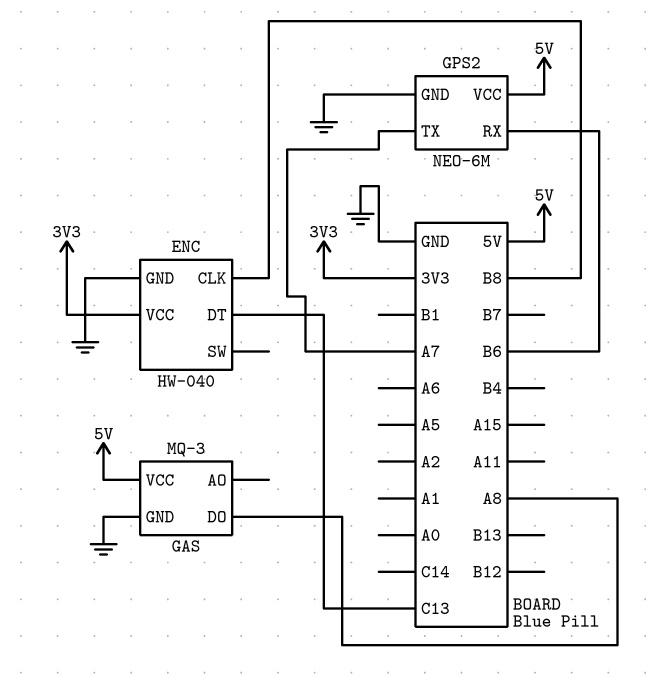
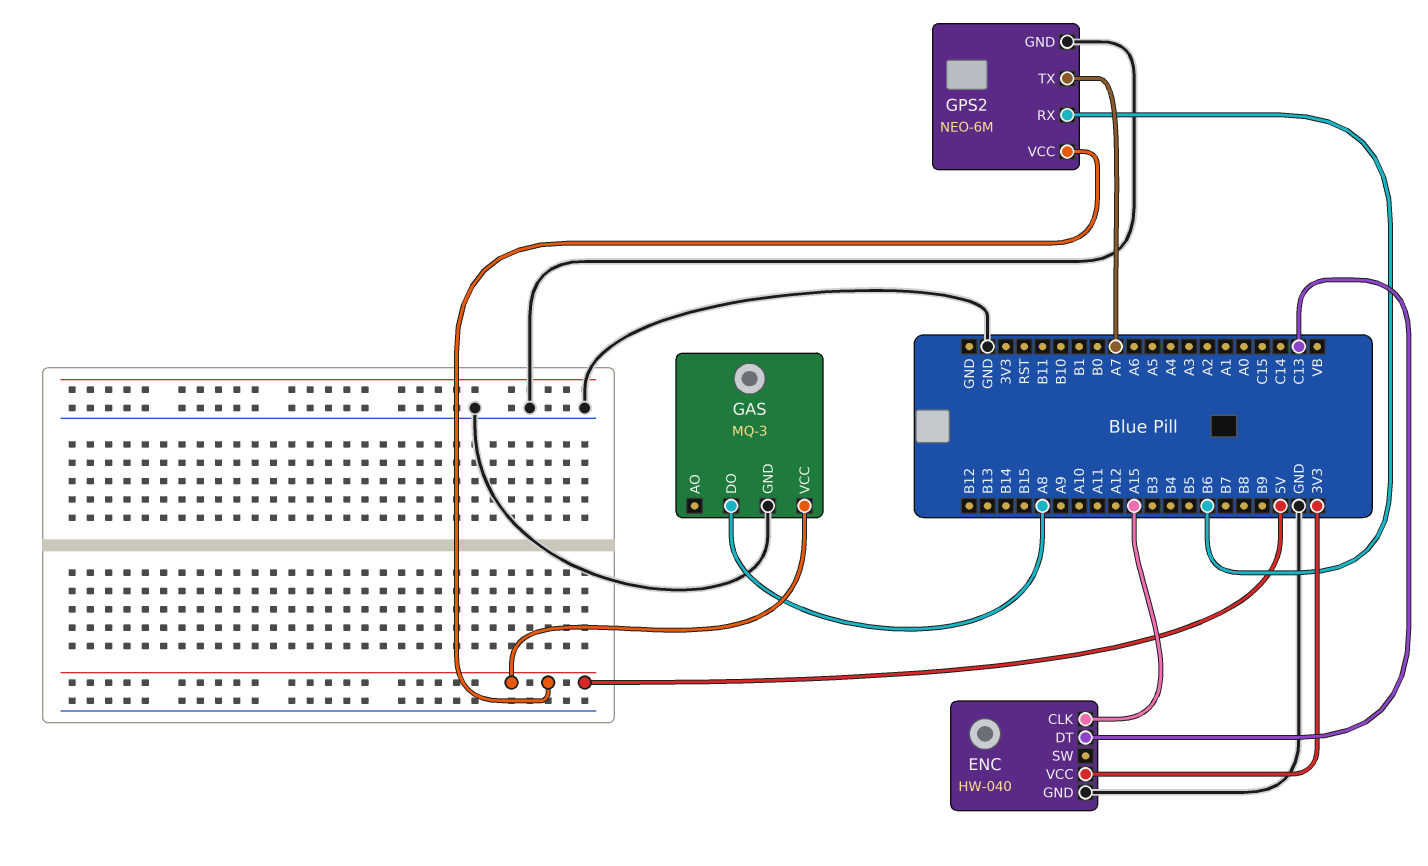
ENC pin CLK: B8 -> A15

